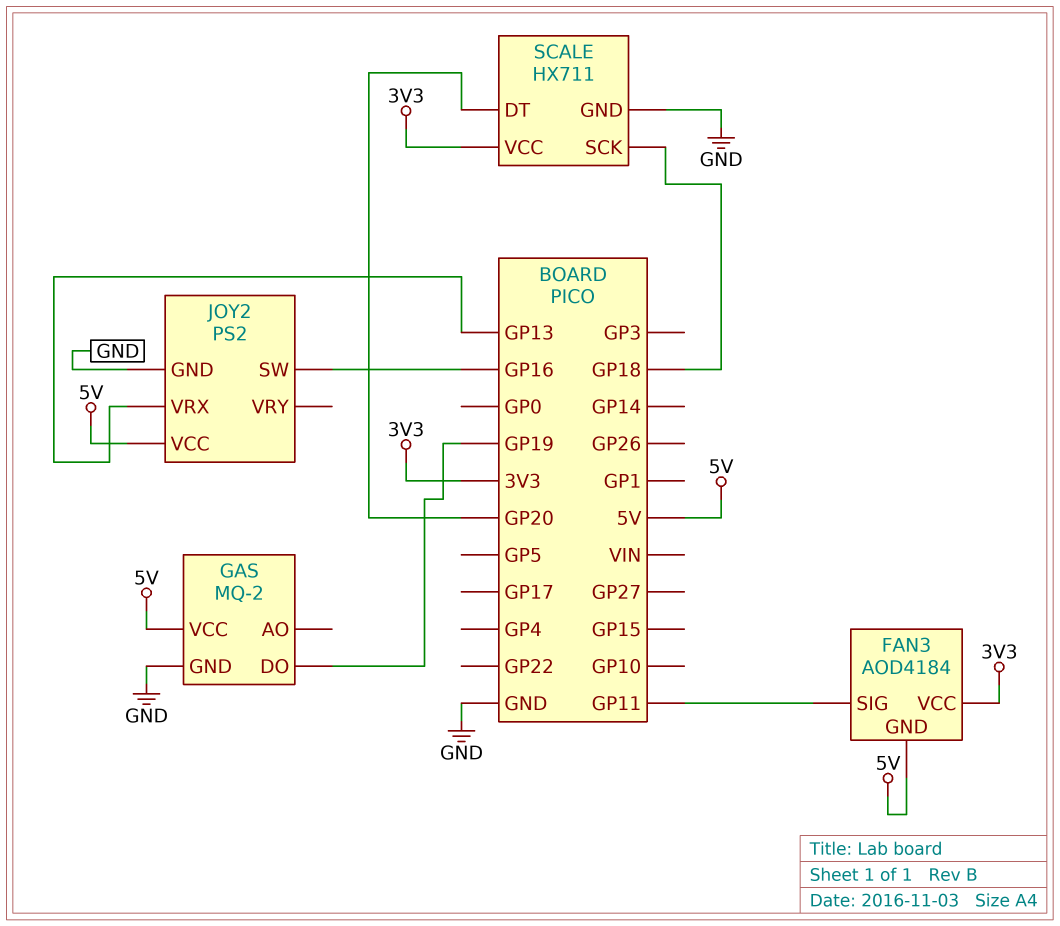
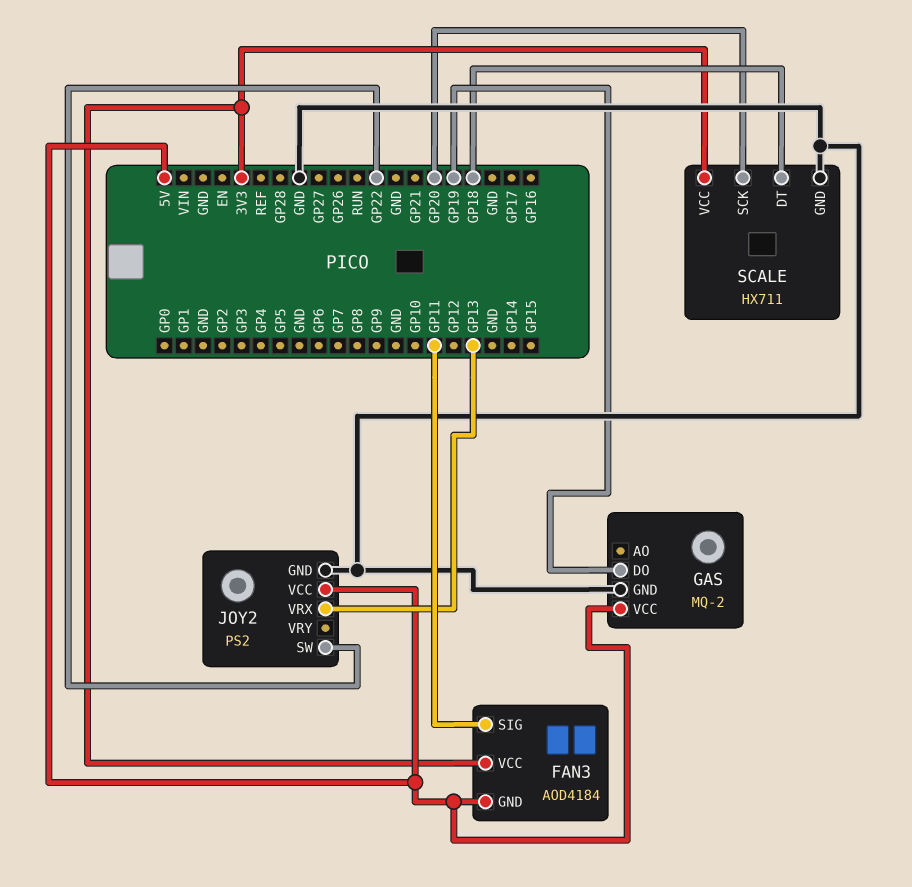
JOY2 pin SW: GP16 -> GP22
SCALE pin DT: GP20 -> GP18
SCALE pin SCK: GP18 -> GP20

